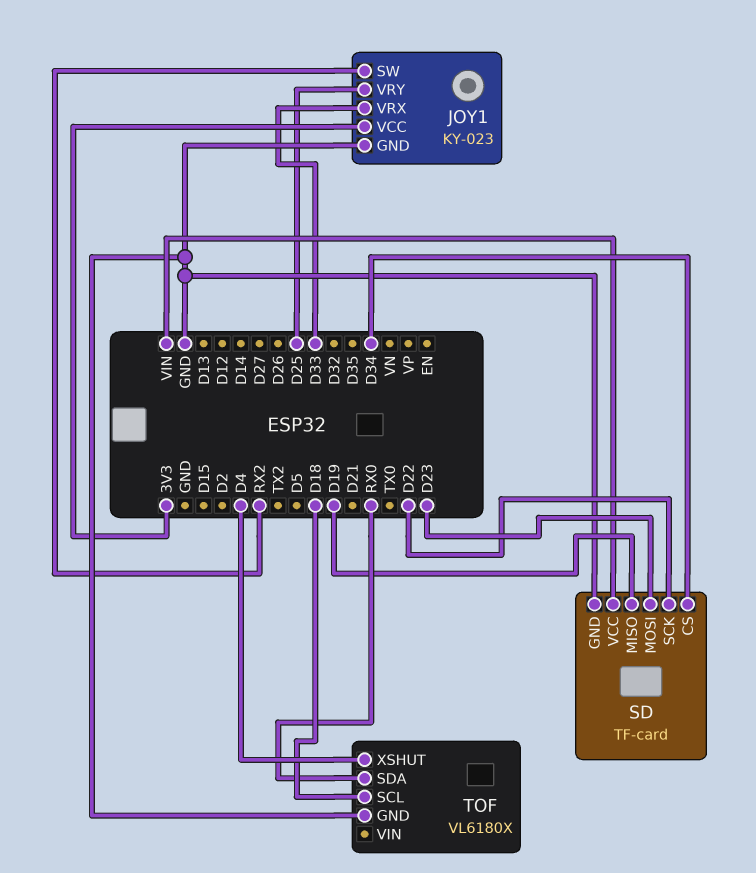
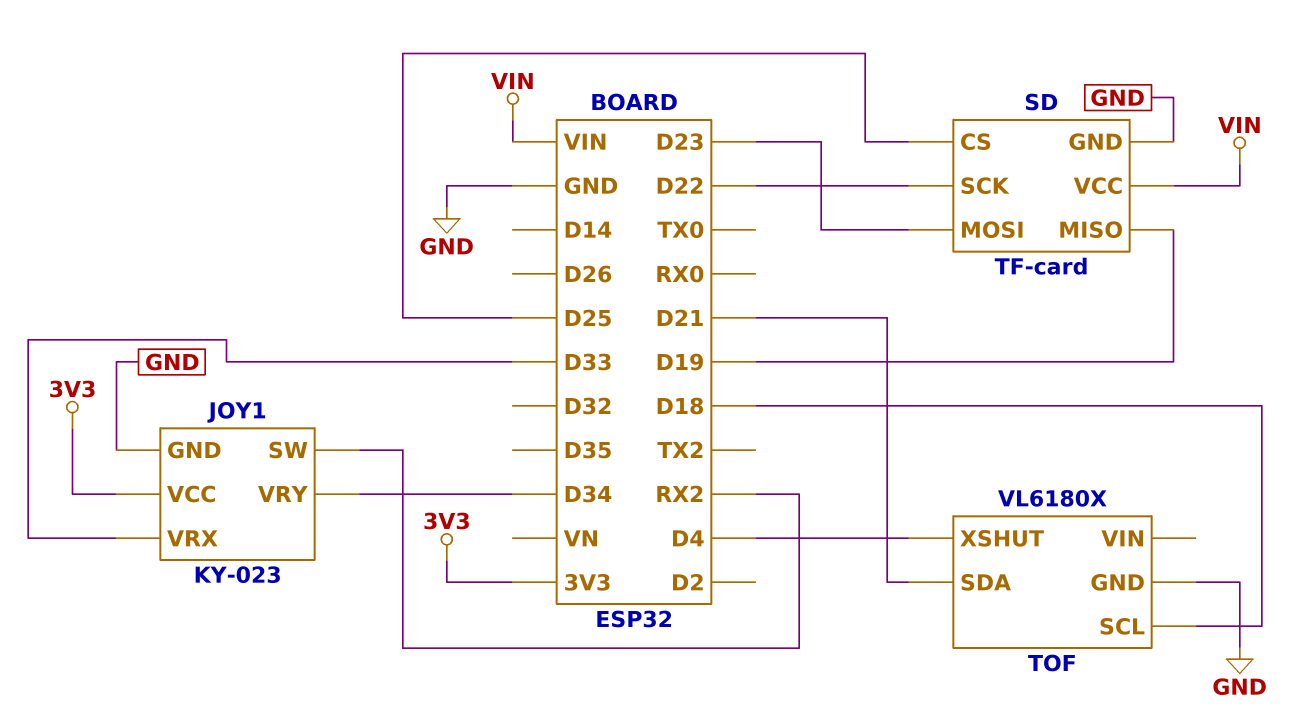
JOY1 pin VRY: D25 -> D34
SD pin CS: D34 -> D25
TOF pin SDA: RX0 -> D21

